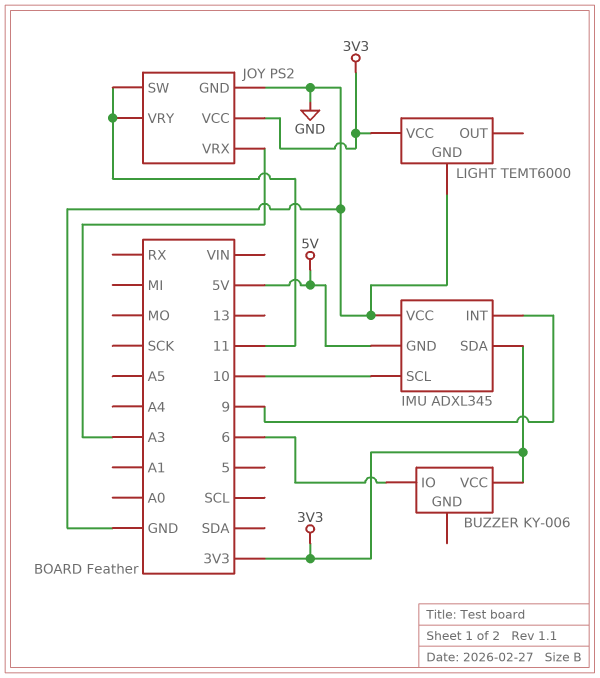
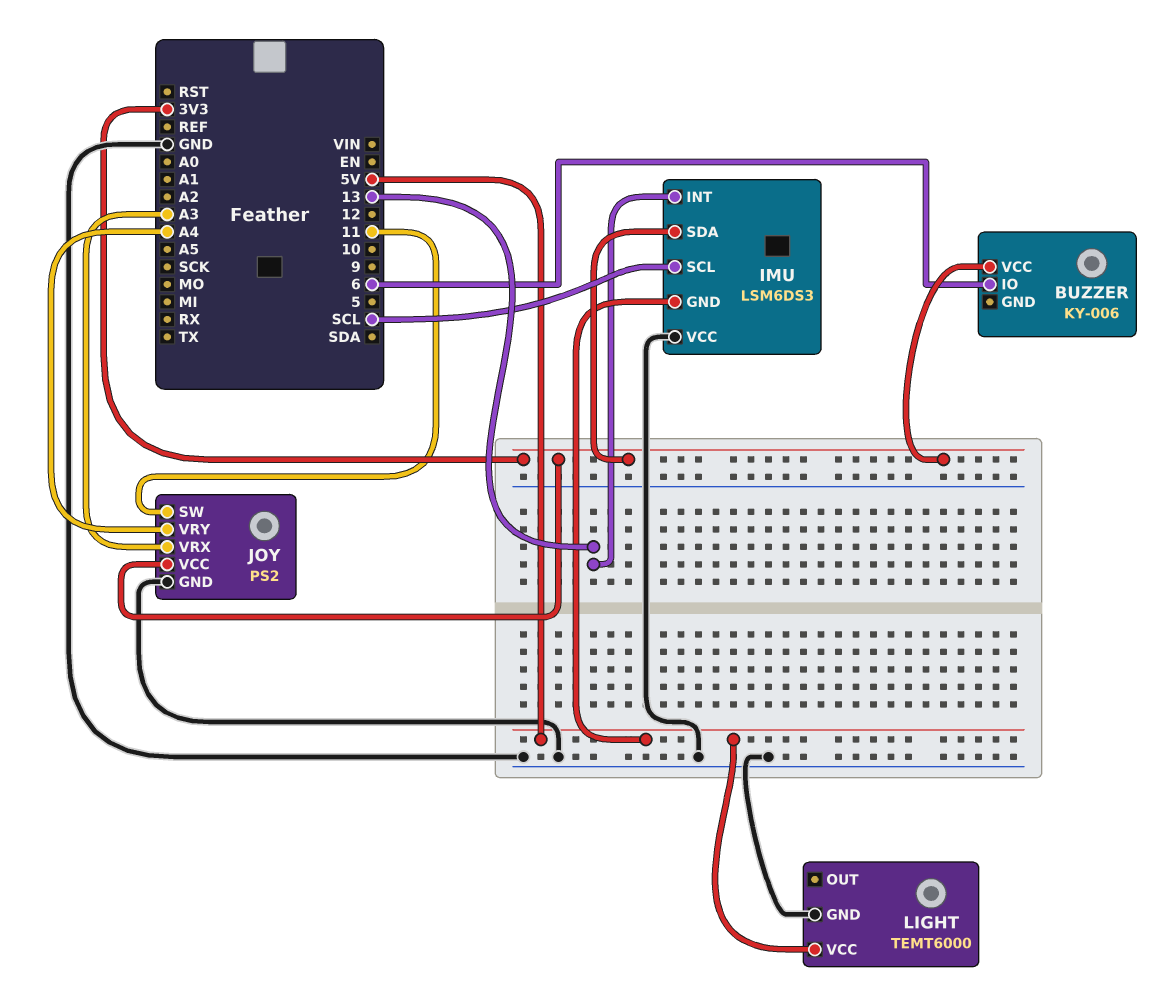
IMU: ADXL345 -> LSM6DS3
IMU pin INT: 9 -> 13
IMU pin SCL: 10 -> SCL
JOY pin VRY: 11 -> A4
LIGHT pin VCC: 3V3 -> 5V

